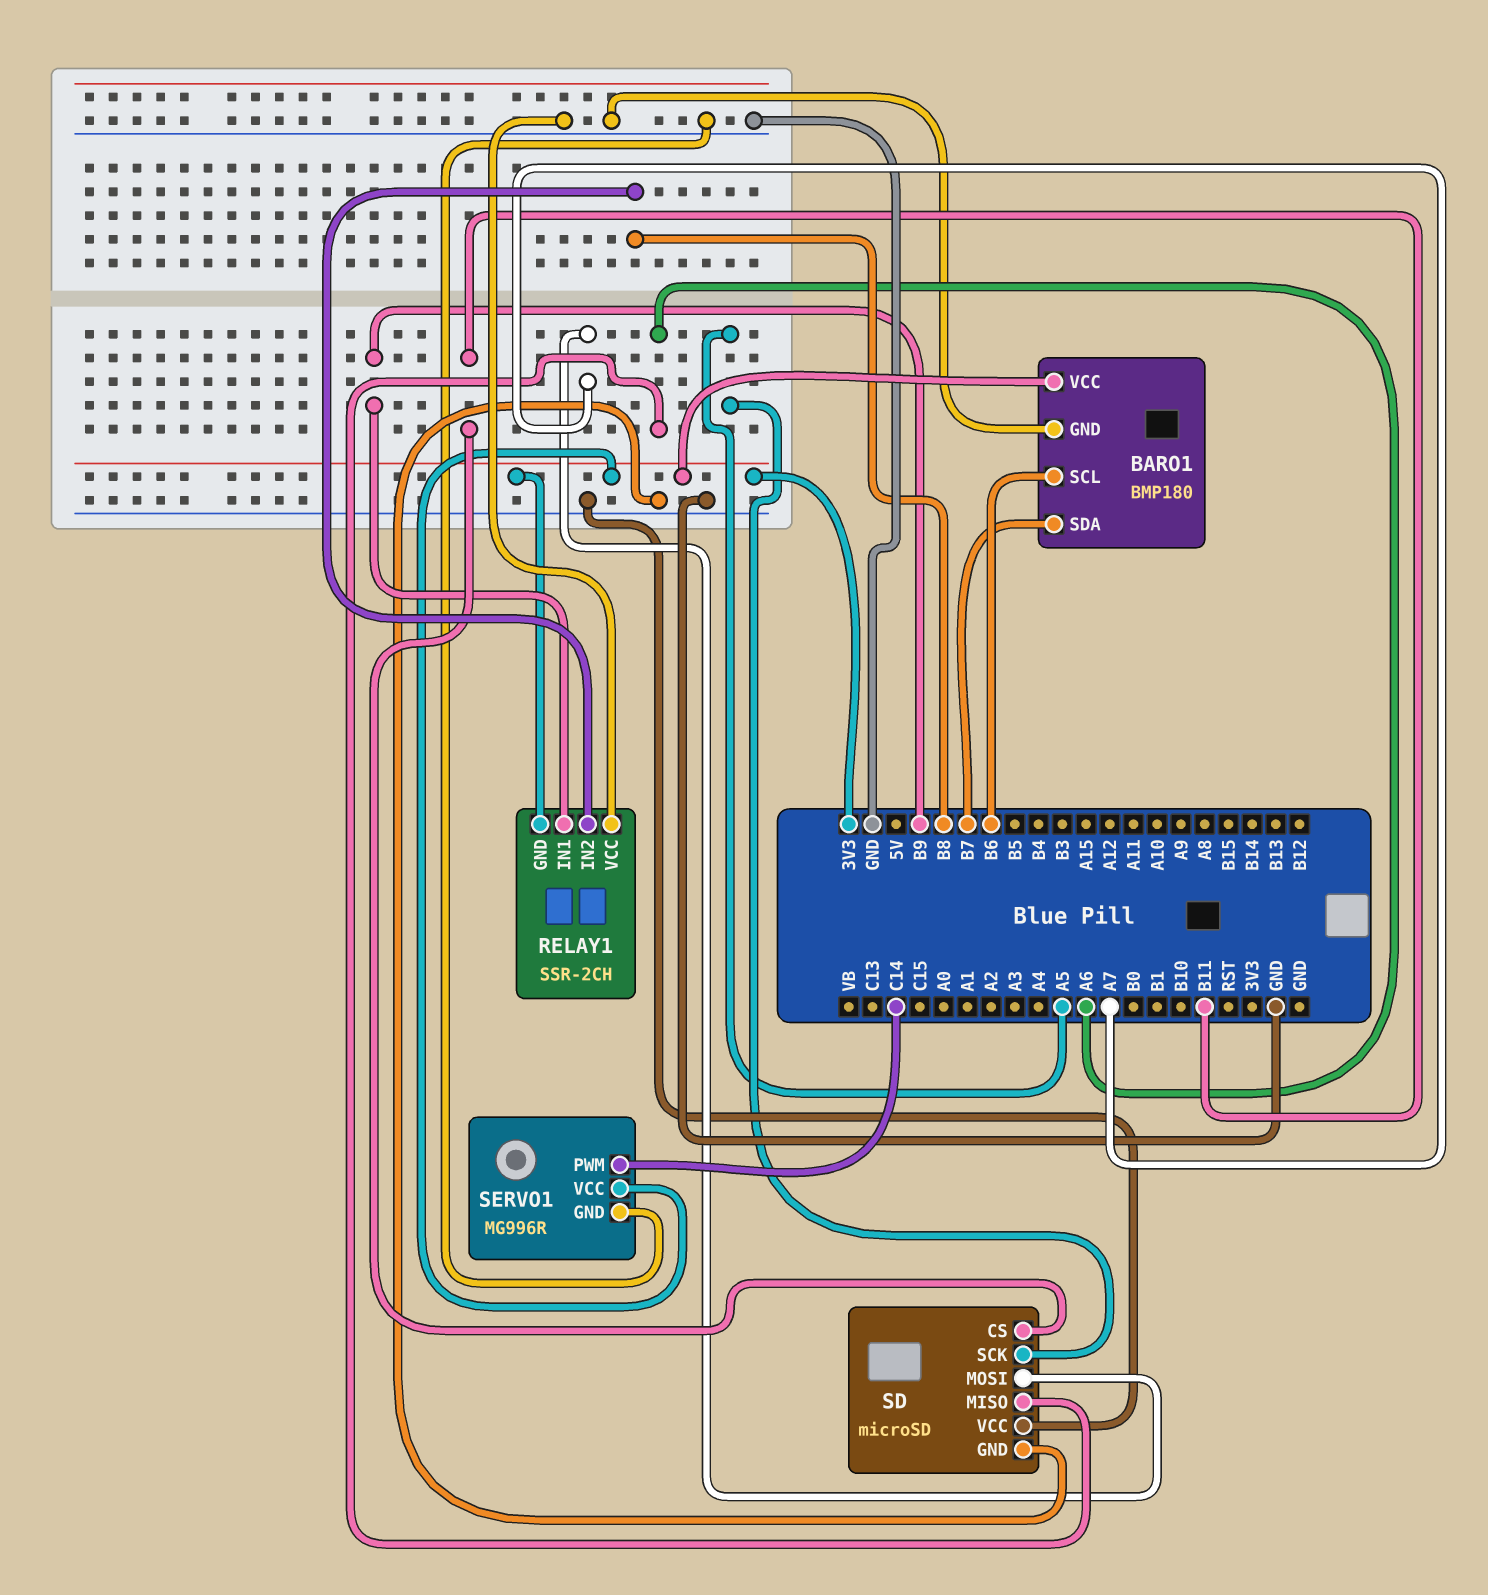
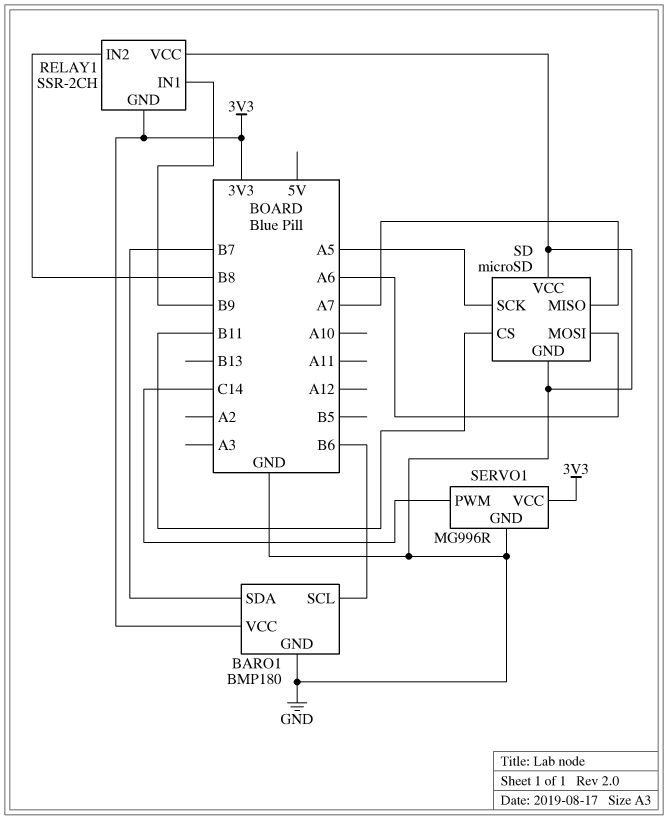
SD pin MISO: A6 -> A7
SD pin MOSI: A7 -> A6

